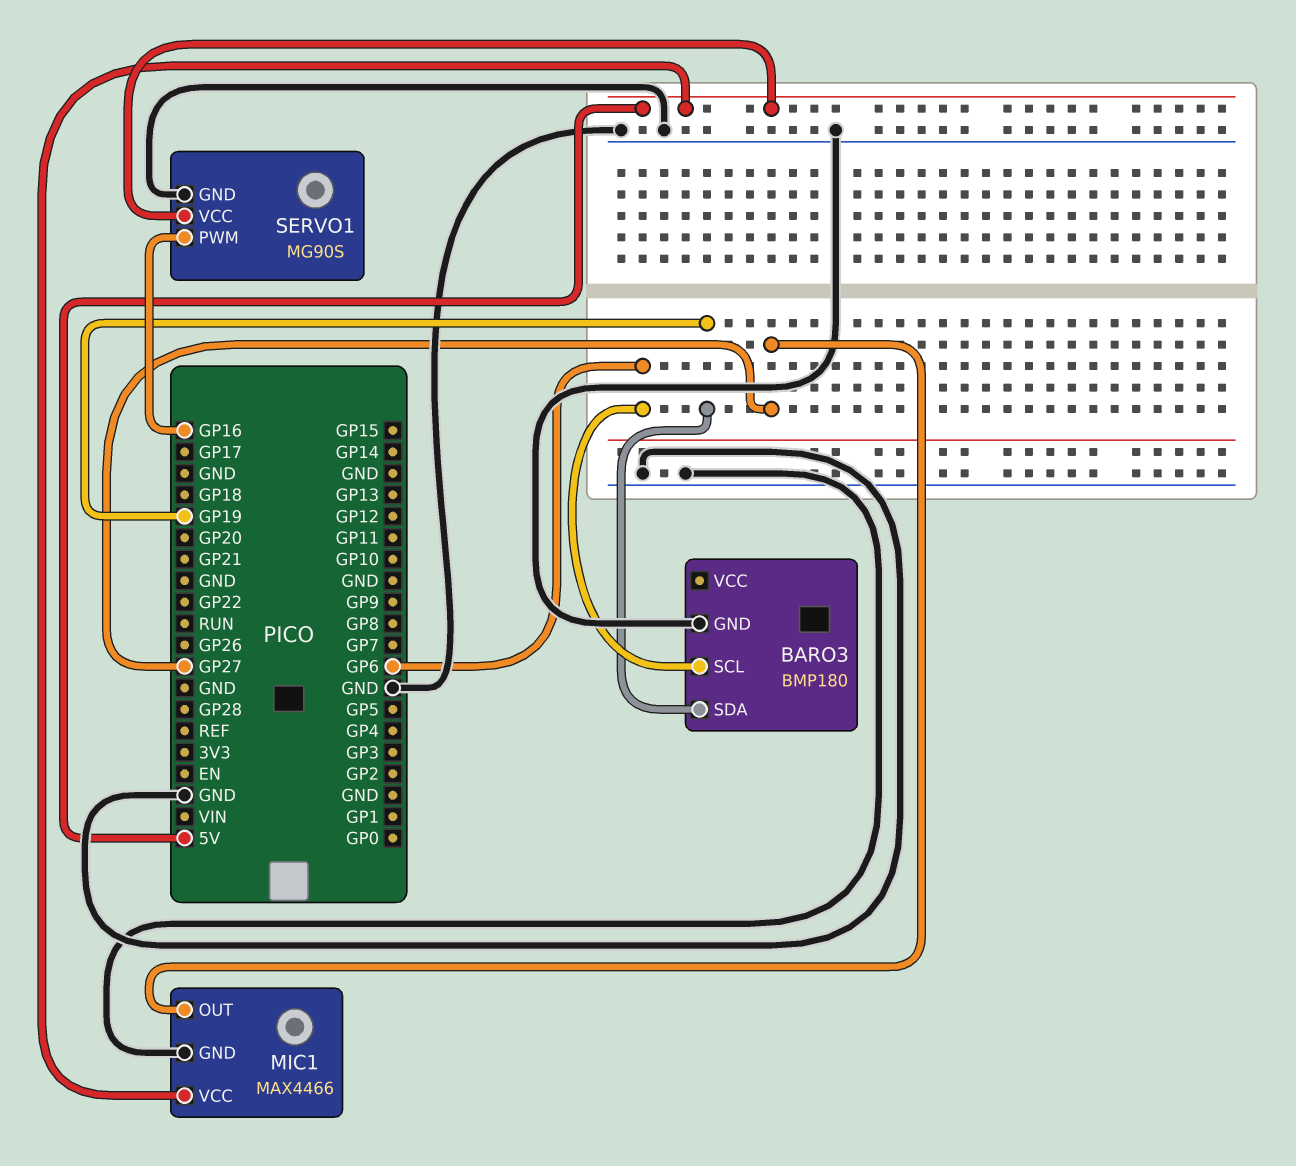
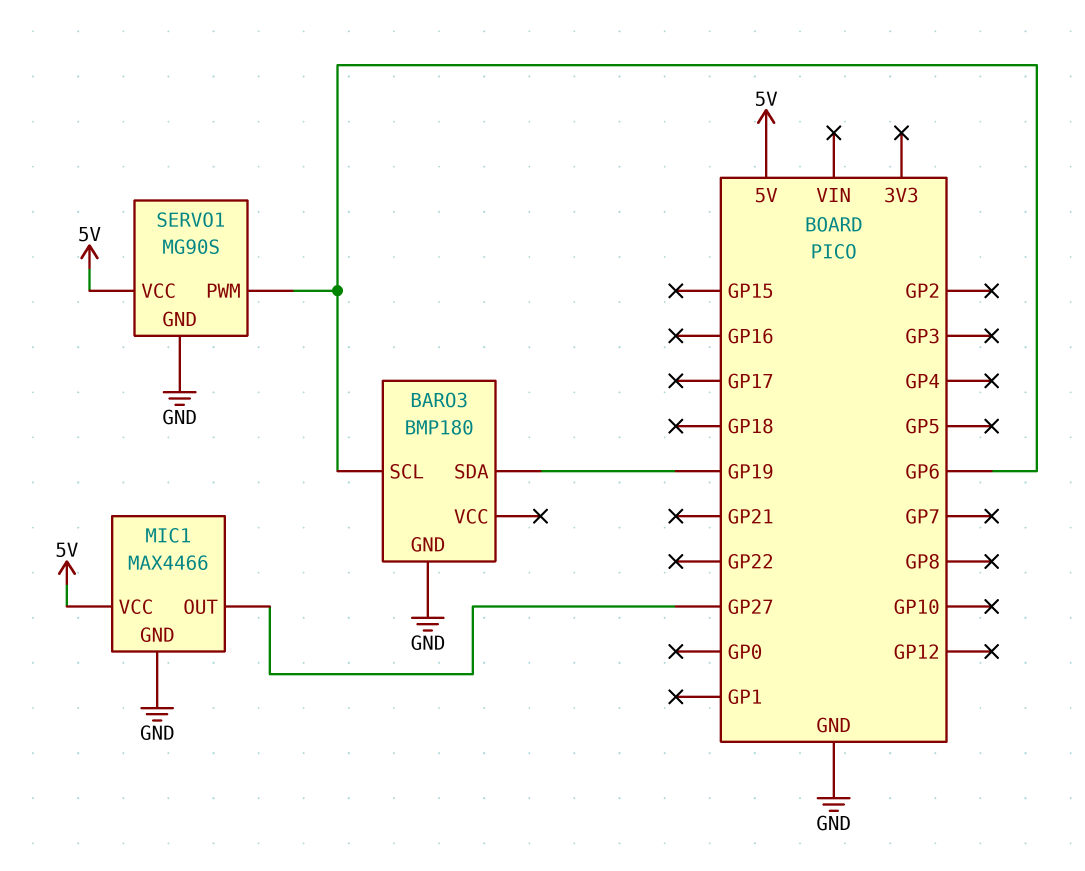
SERVO1 pin PWM: GP16 -> GP6

